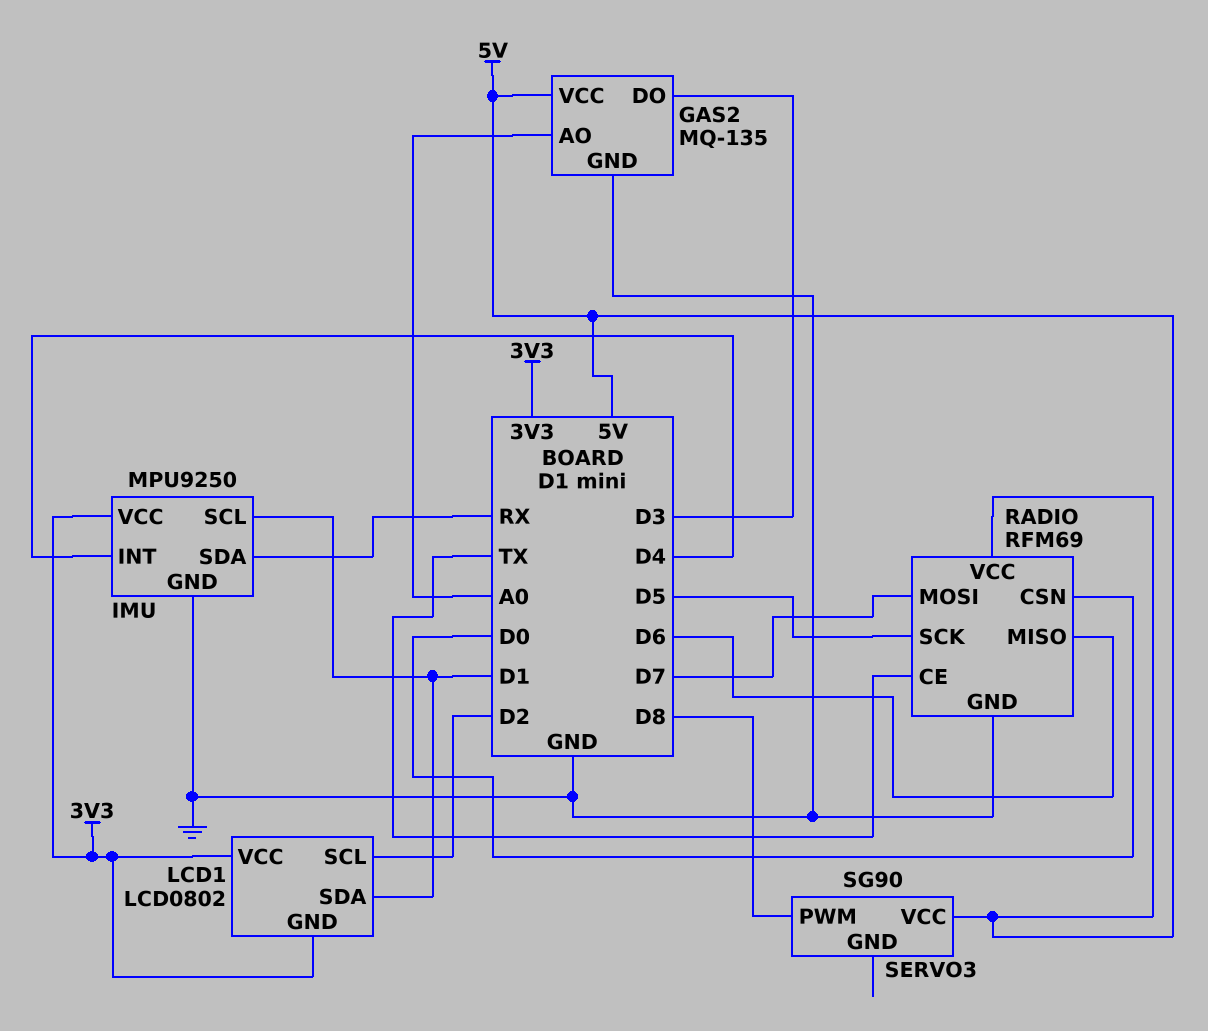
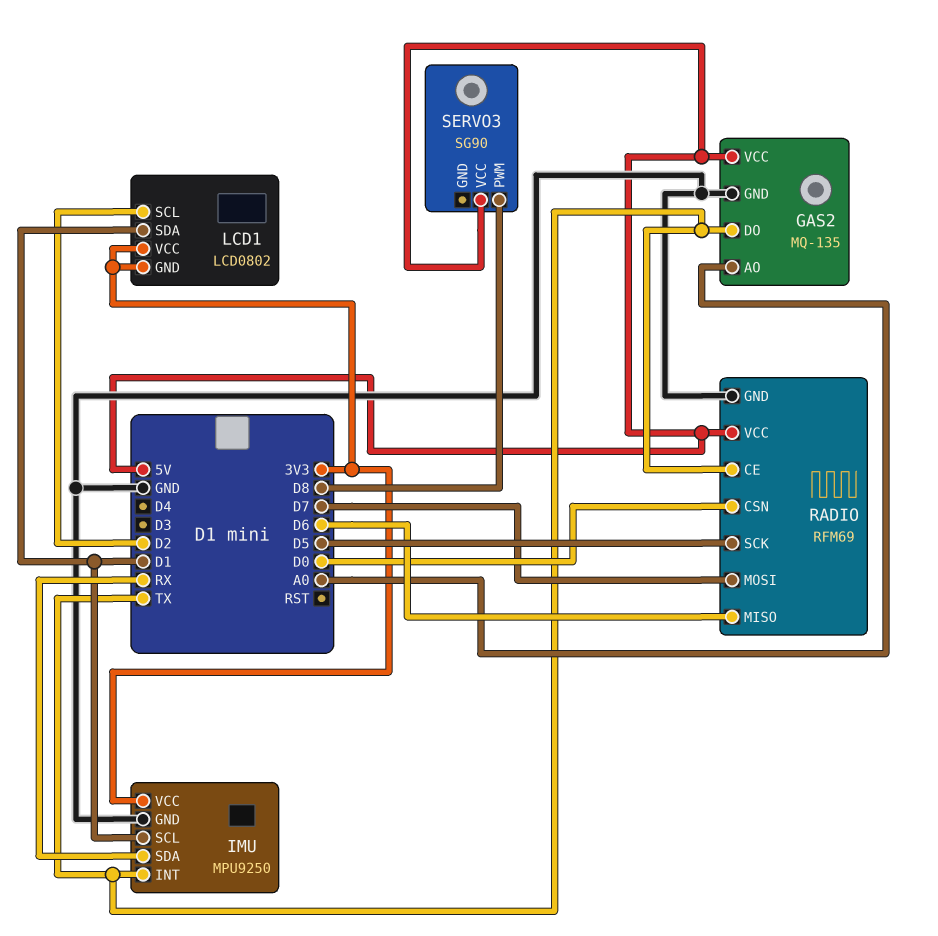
GAS2 pin DO: D3 -> TX
IMU pin INT: D4 -> TX

